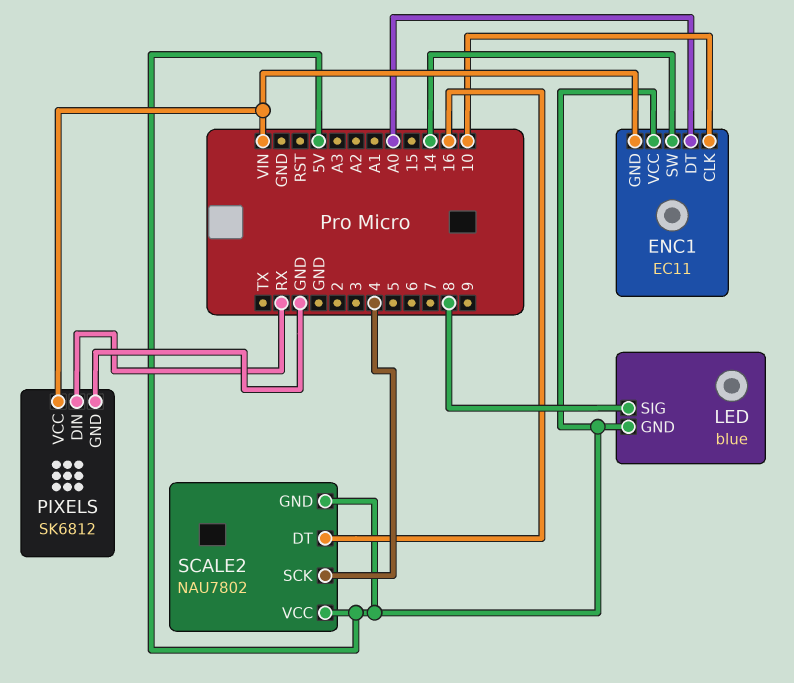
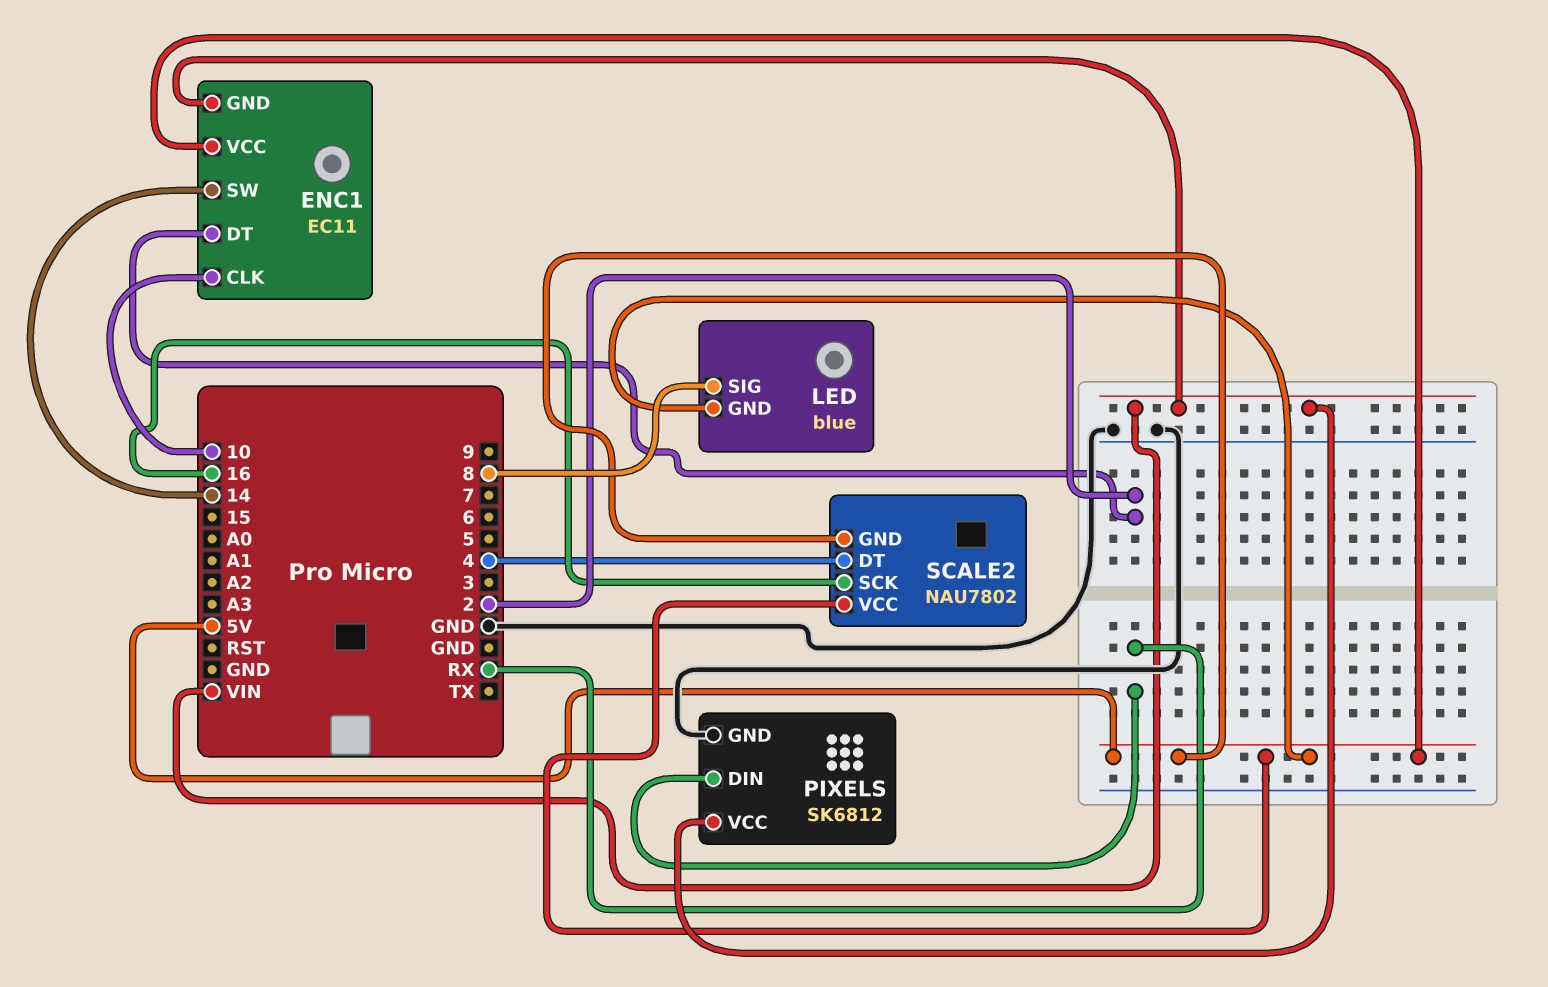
ENC1 pin DT: A0 -> 2
SCALE2 pin DT: 16 -> 4
SCALE2 pin SCK: 4 -> 16

